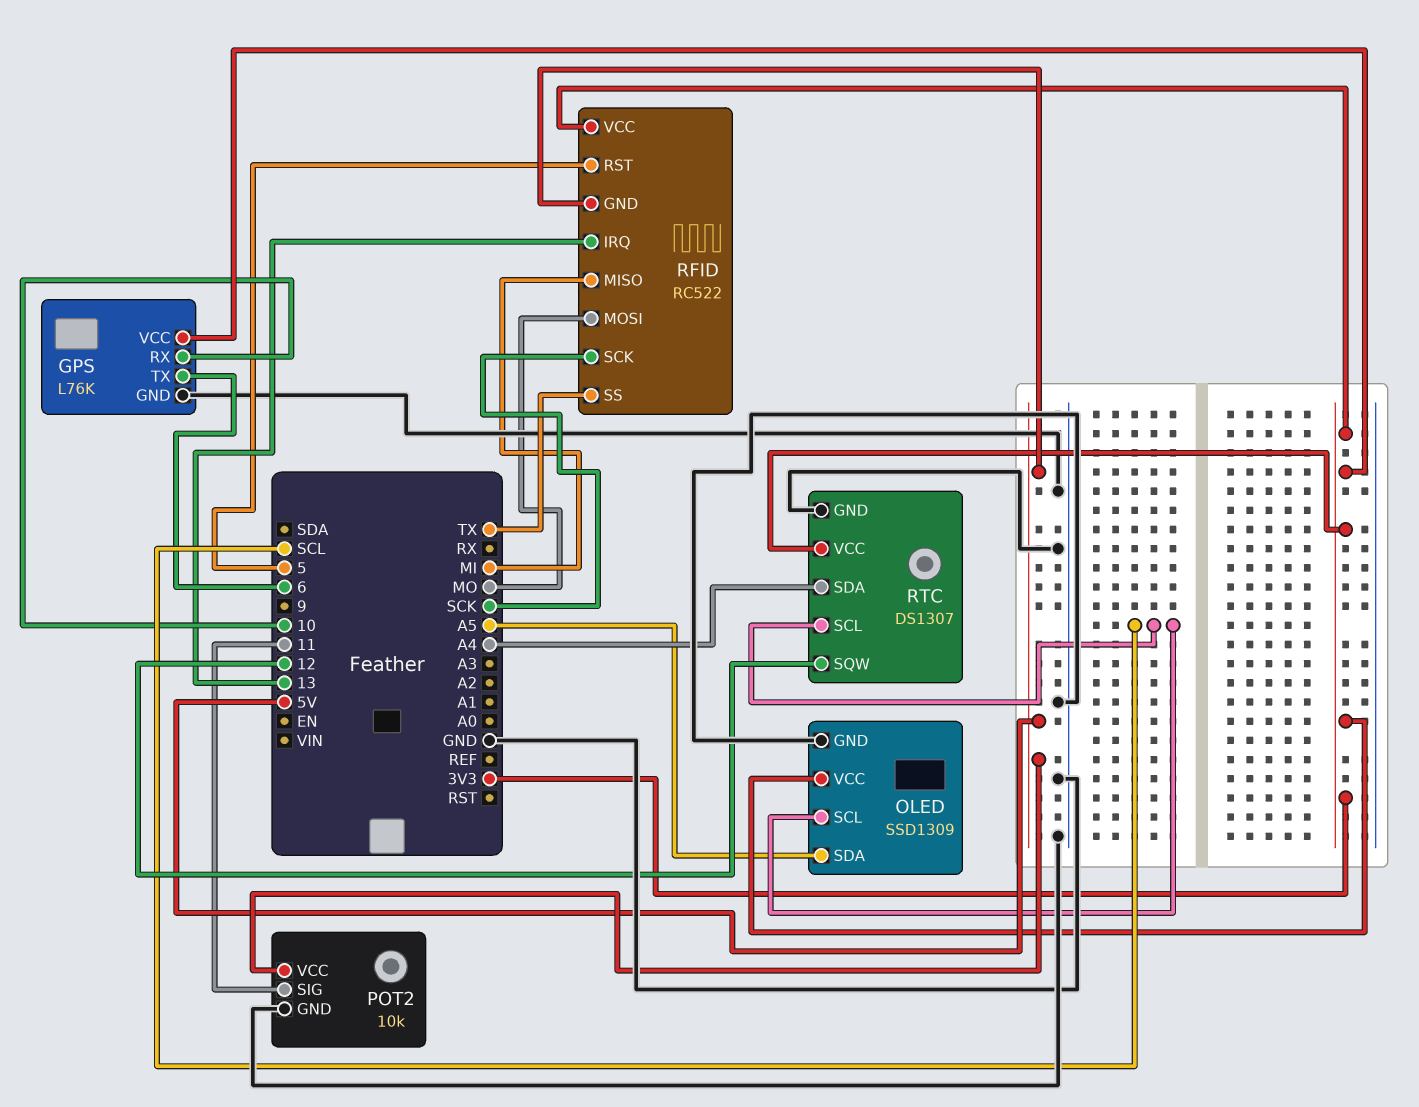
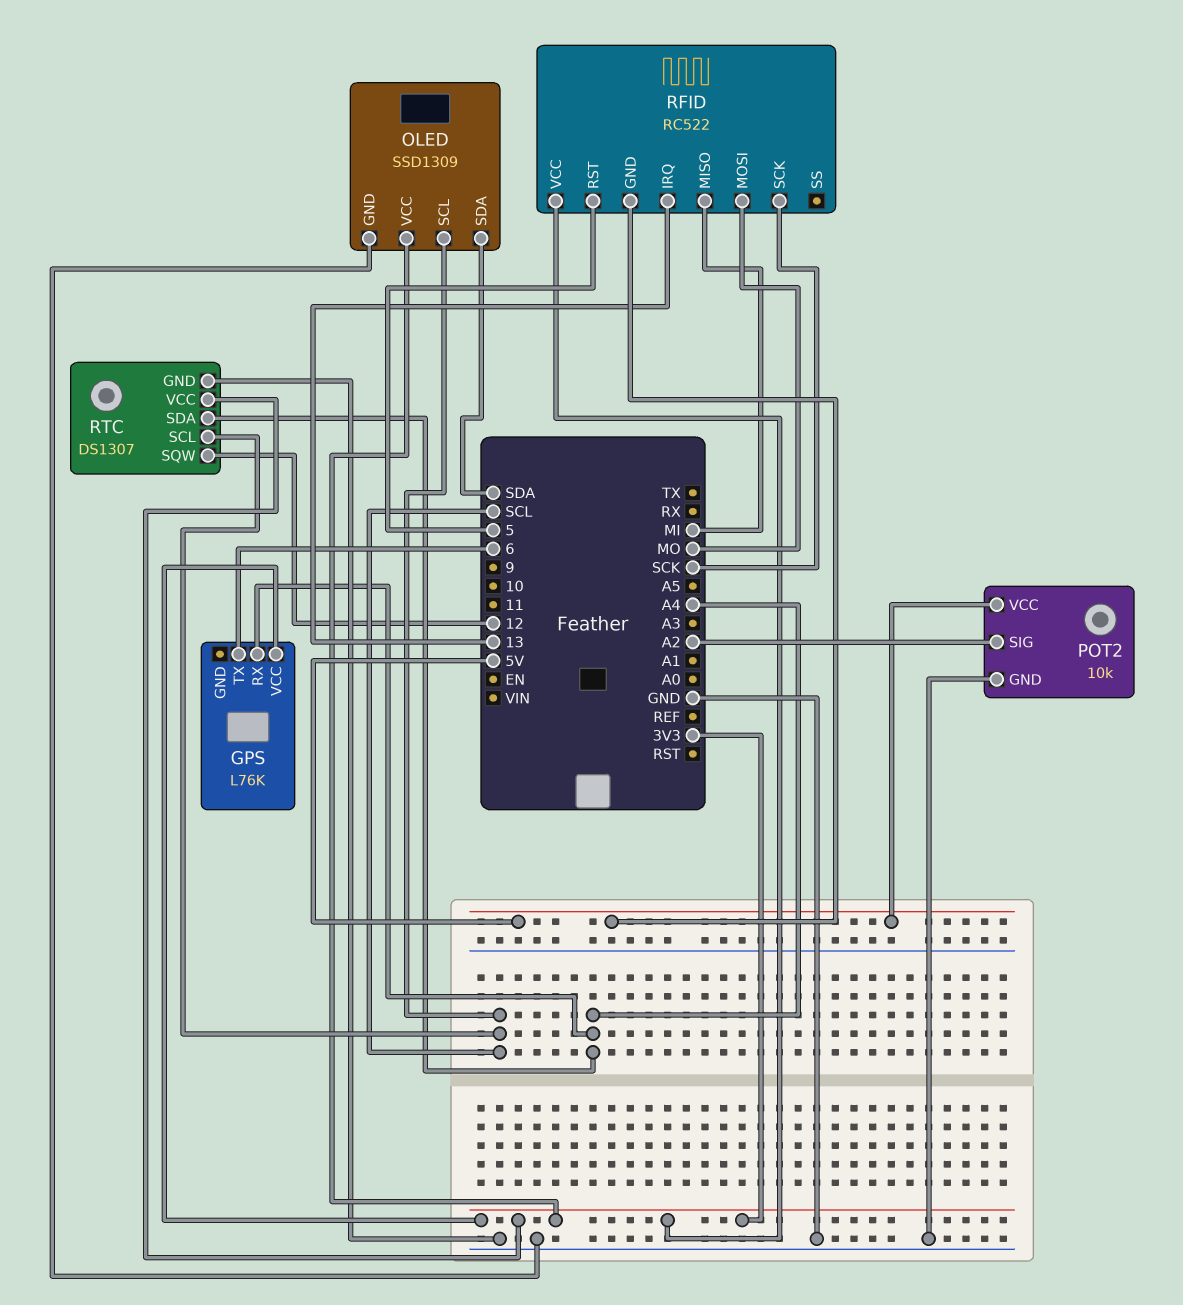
GPS pin GND: GND -> none
GPS pin RX: 10 -> A4
OLED pin SDA: A5 -> SDA
POT2 pin SIG: 11 -> A2
RFID pin SS: TX -> none

